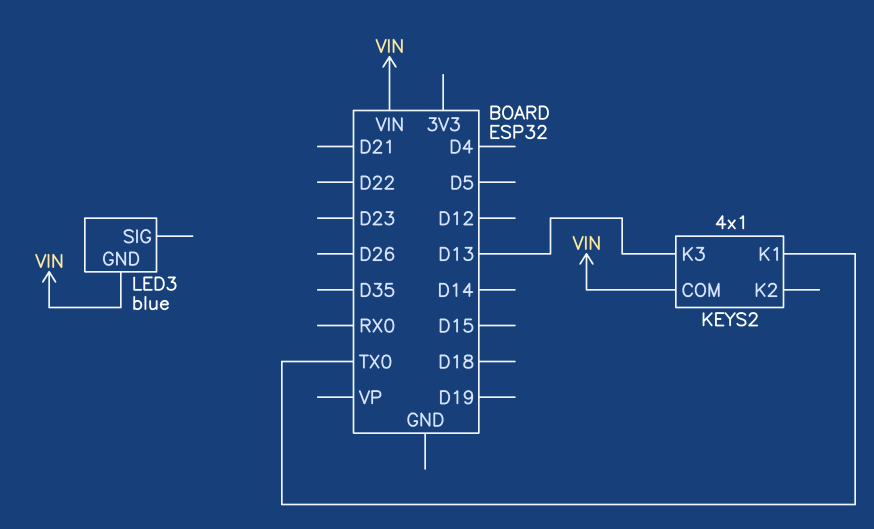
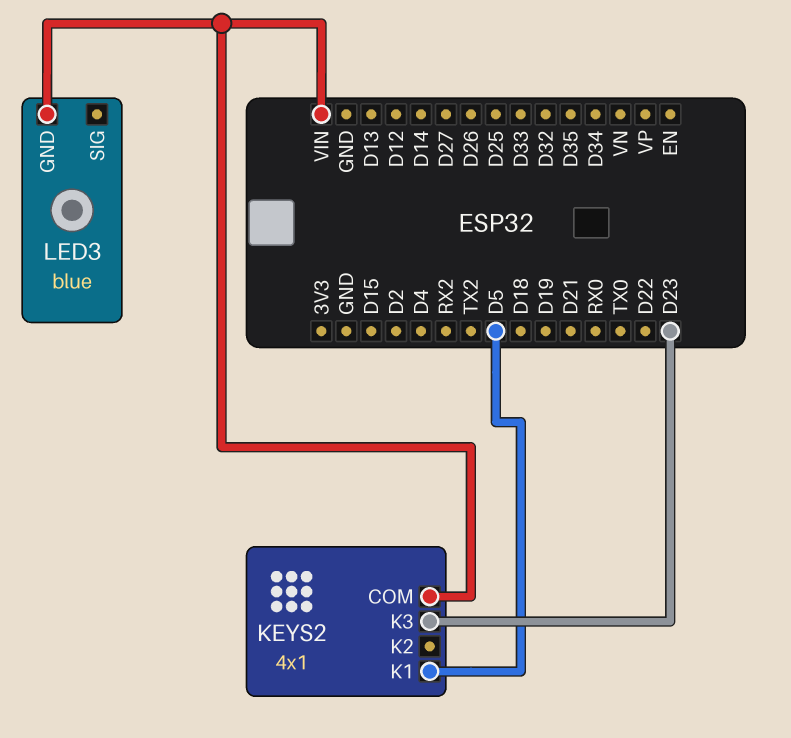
KEYS2 pin K1: TX0 -> D5
KEYS2 pin K3: D13 -> D23

